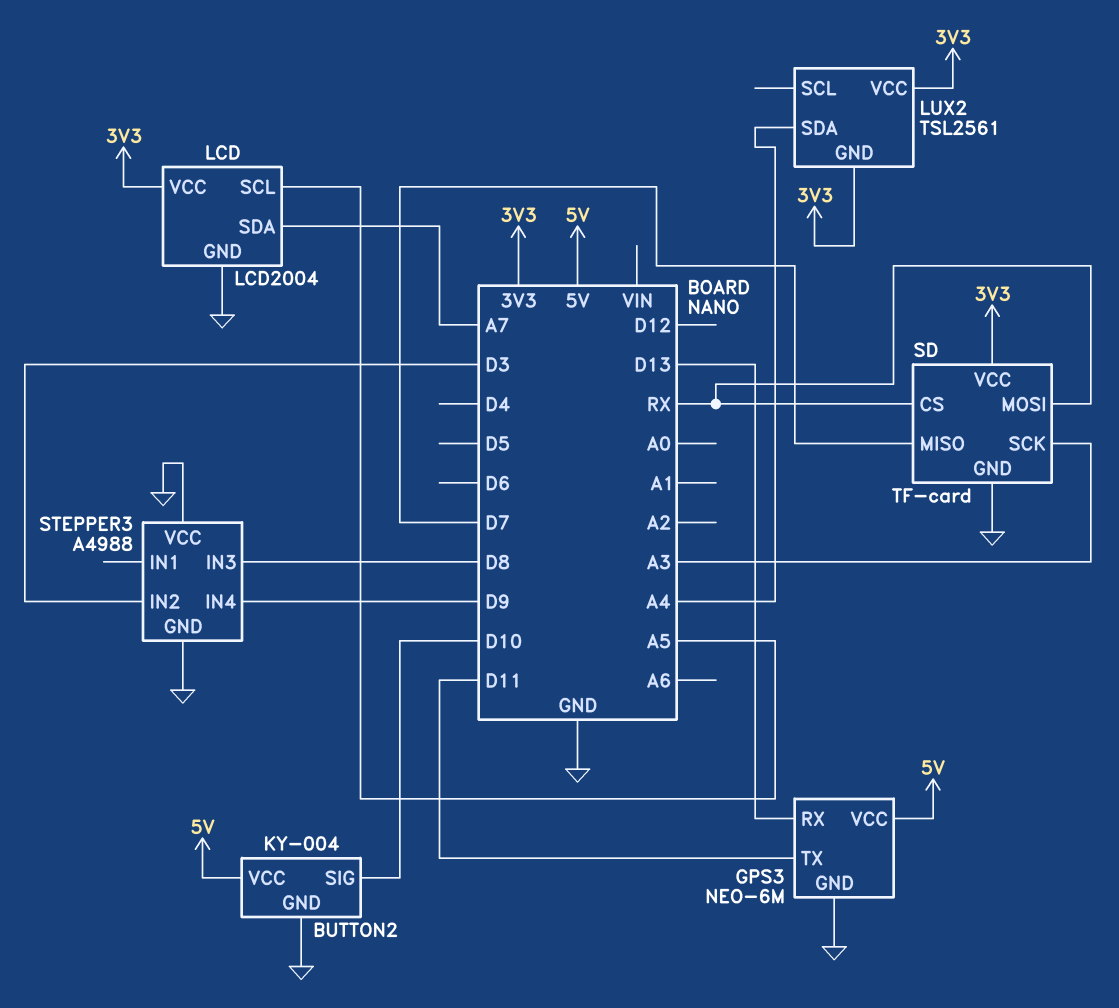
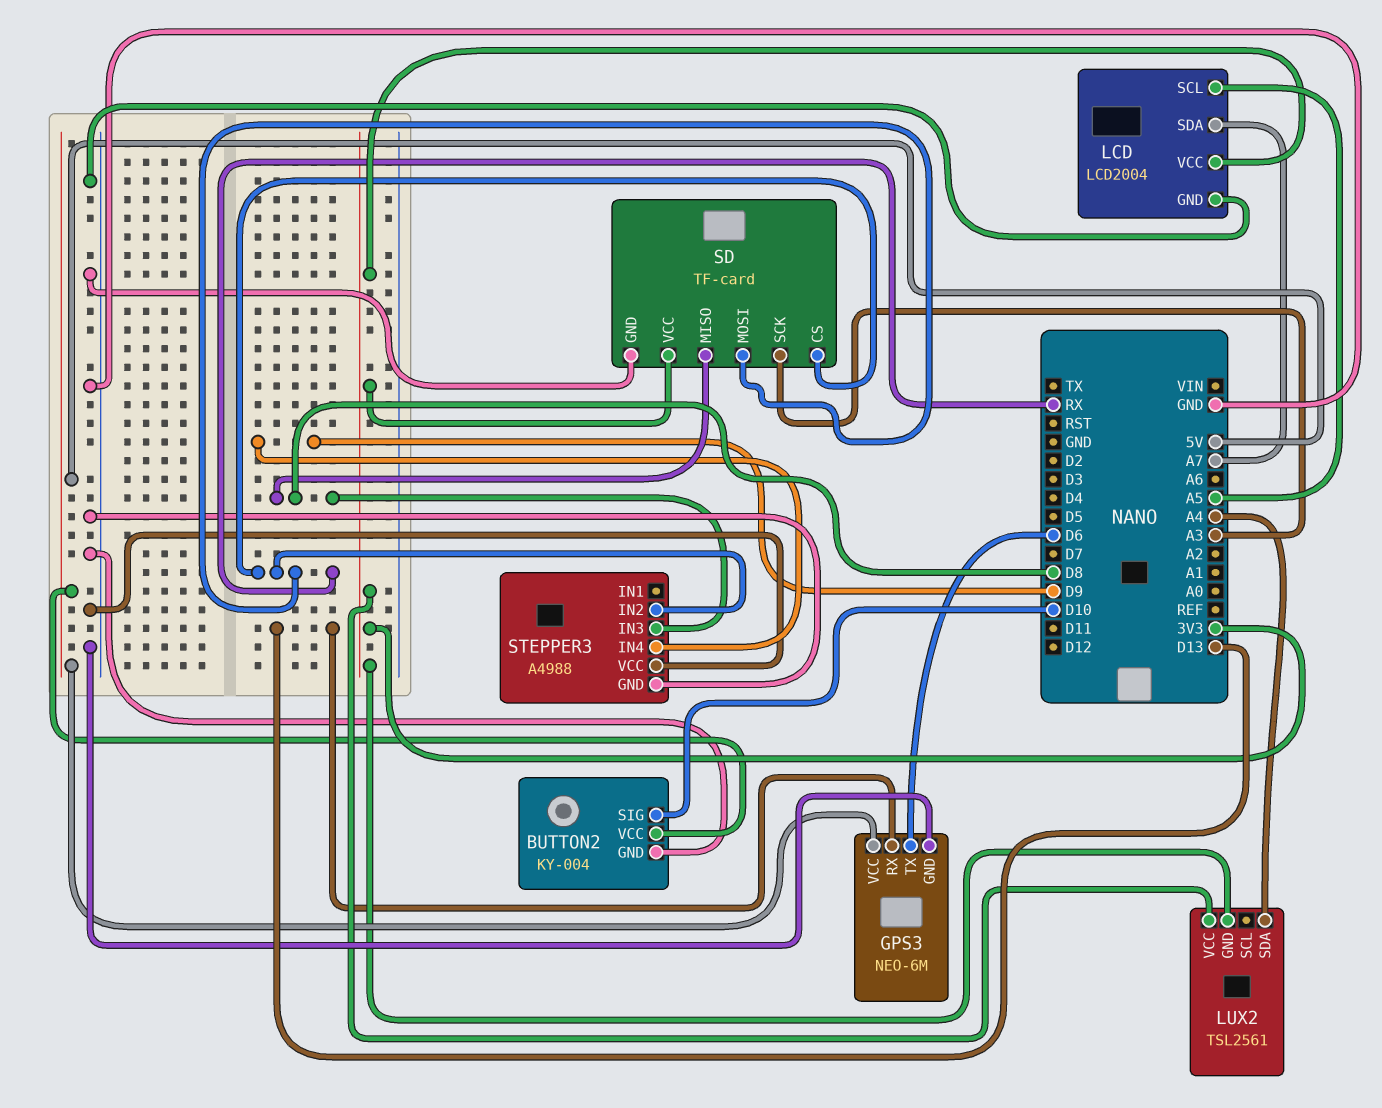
GPS3 pin TX: D11 -> D6
SD pin MISO: D7 -> D8
STEPPER3 pin IN2: D3 -> RX

